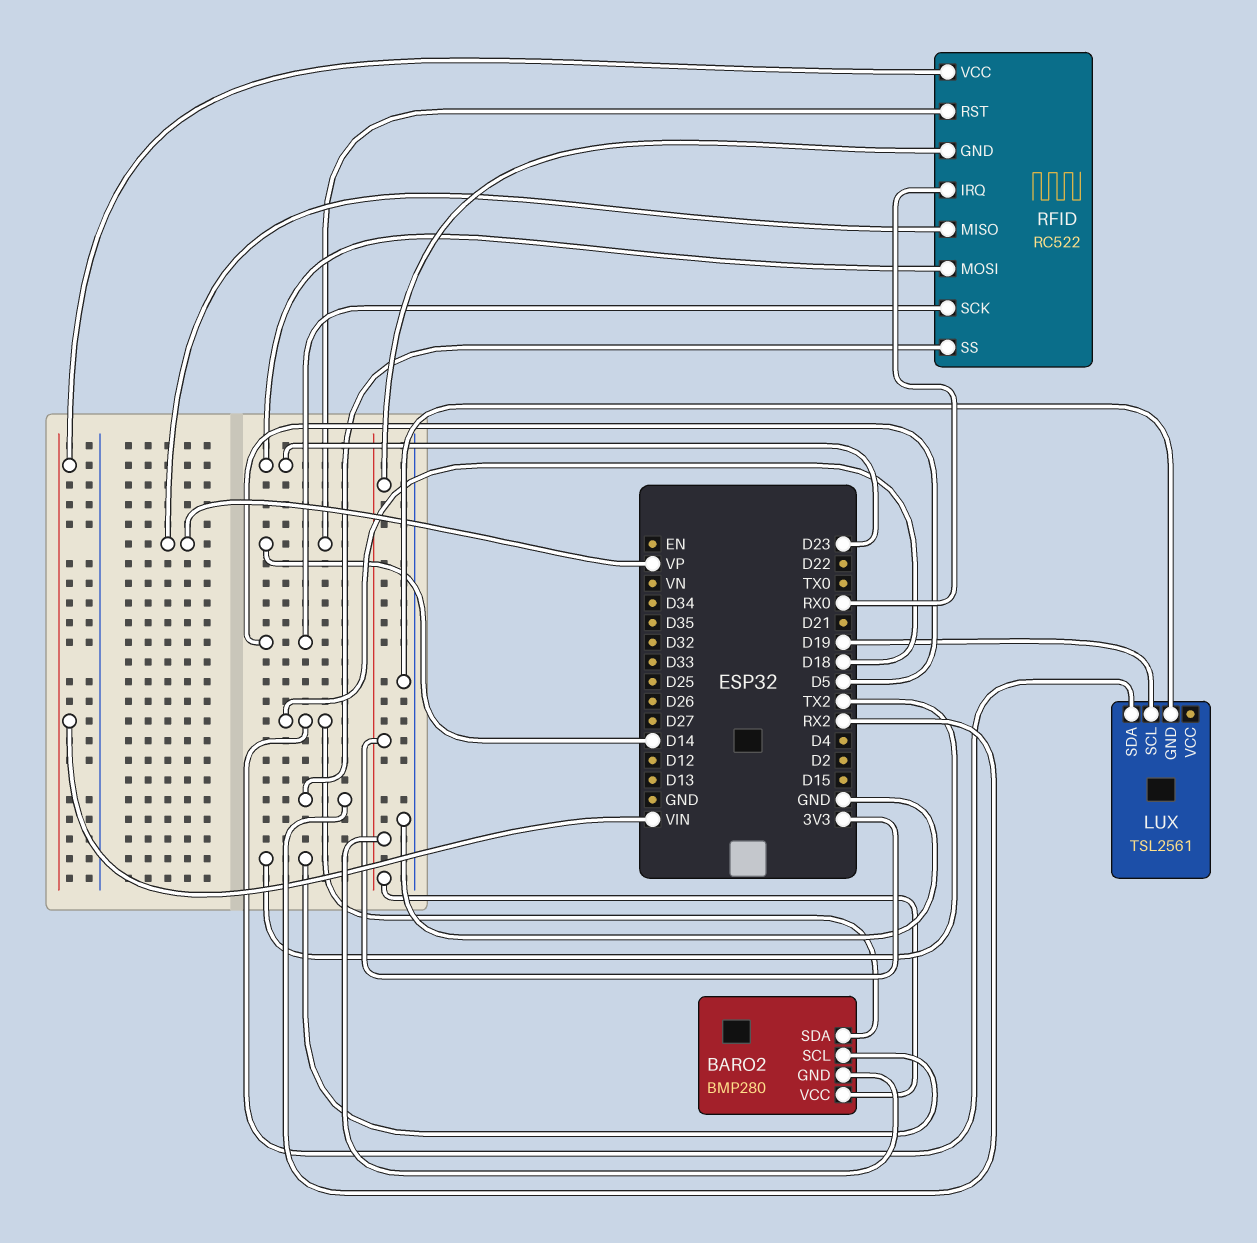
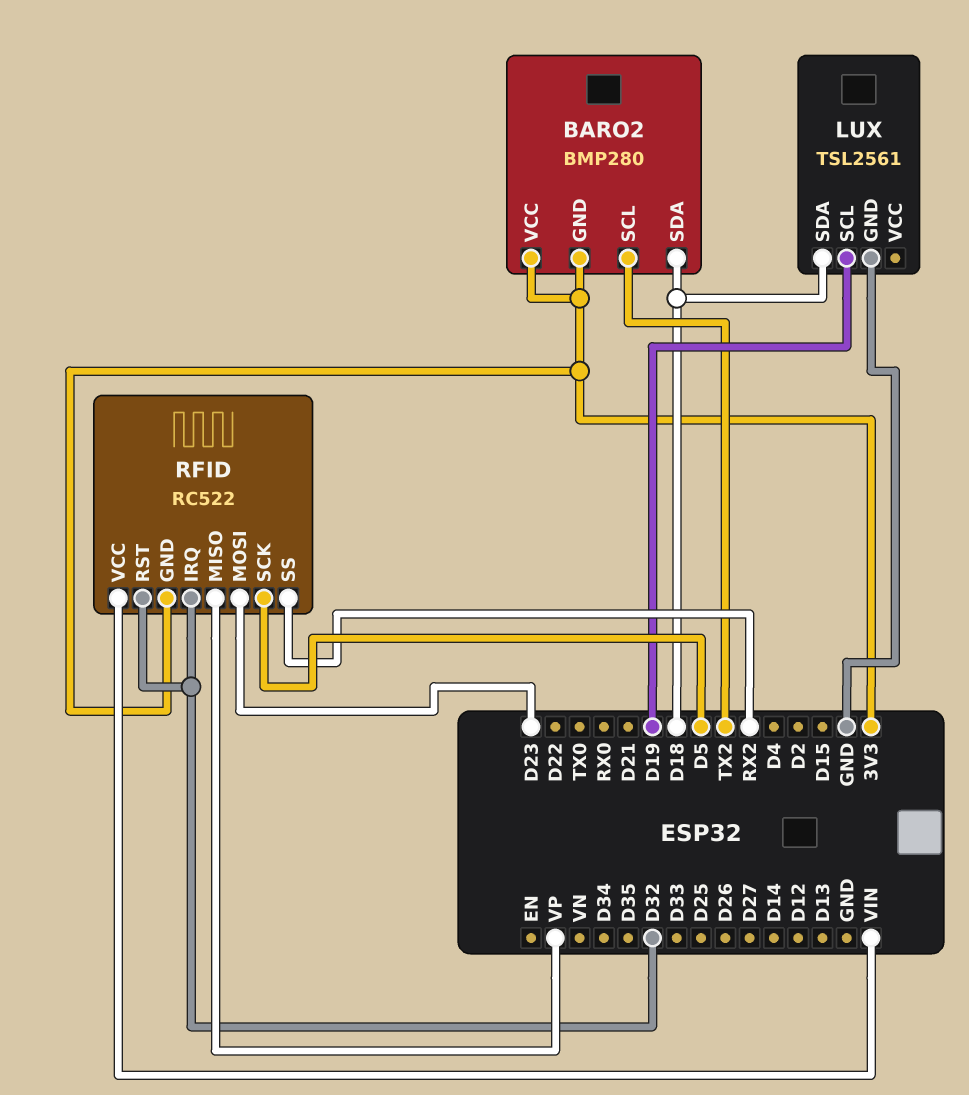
RFID pin IRQ: RX0 -> D32
RFID pin RST: D14 -> D32

